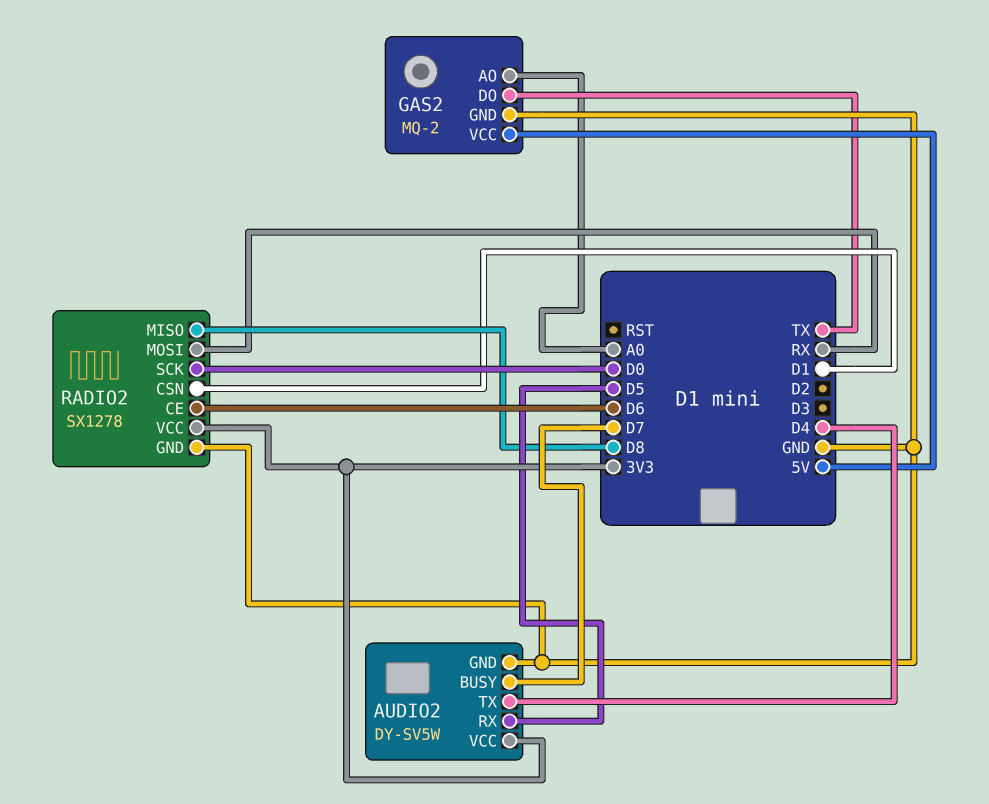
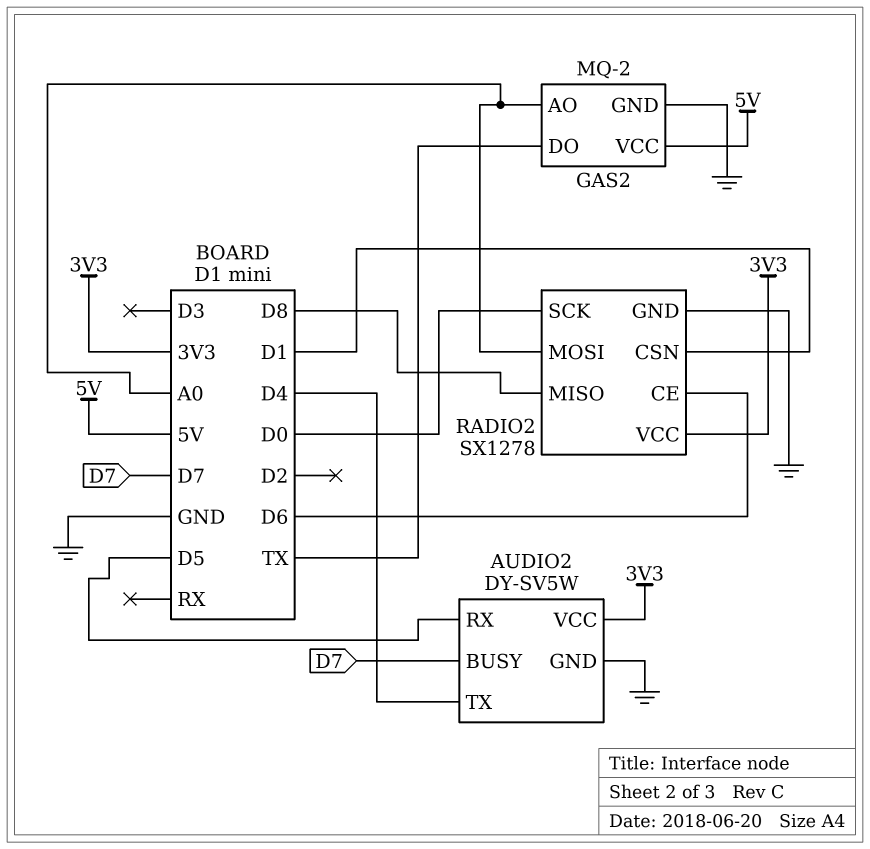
RADIO2 pin MOSI: RX -> A0

